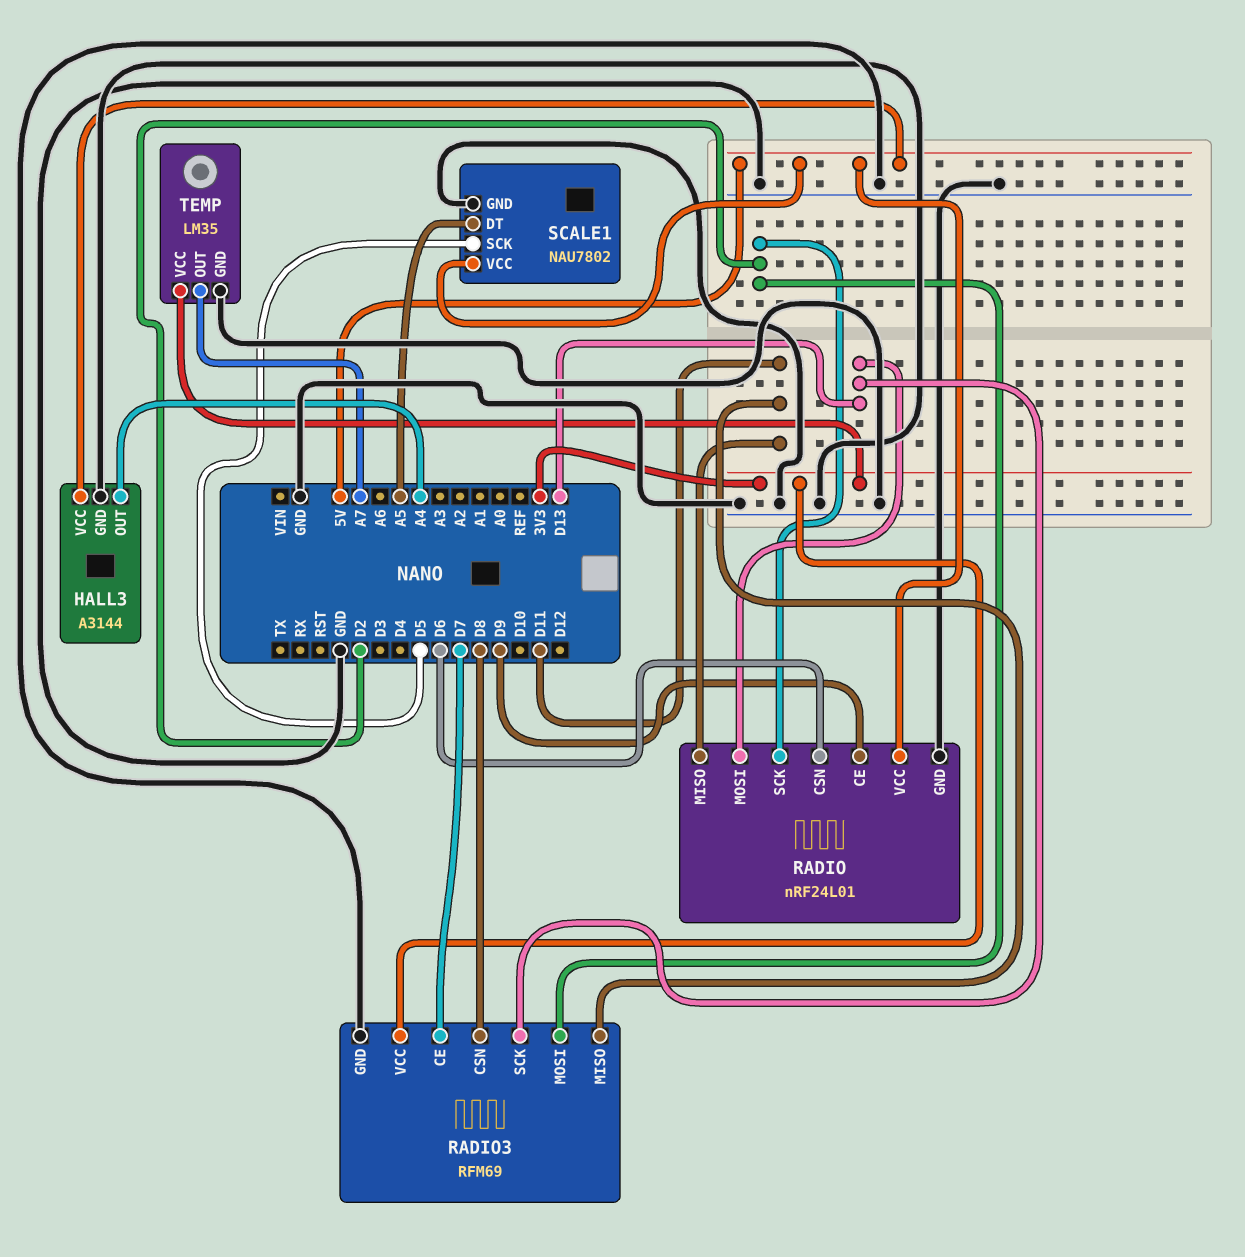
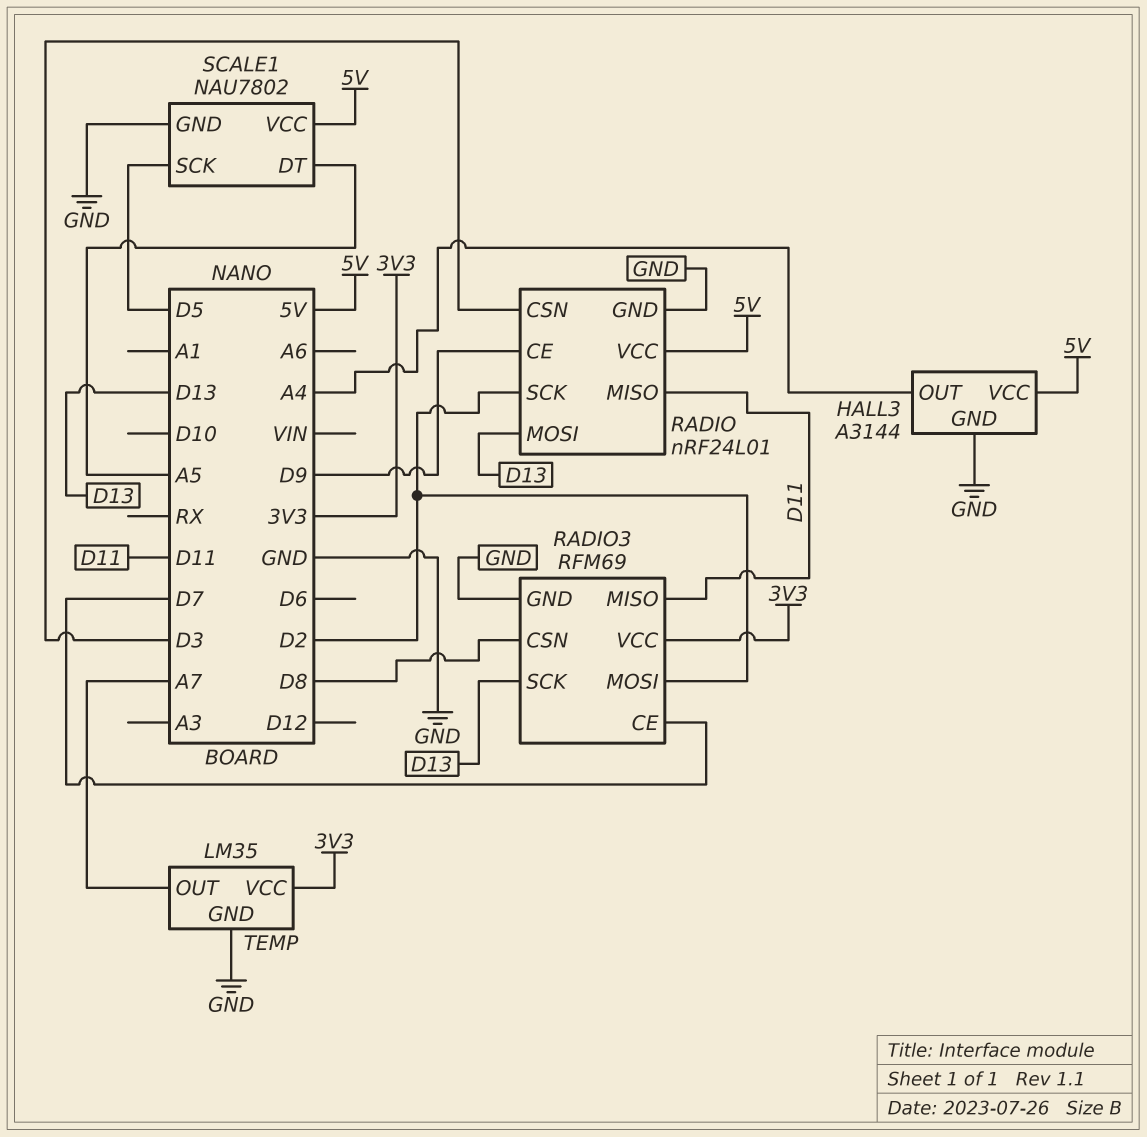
RADIO pin CSN: D6 -> D3

